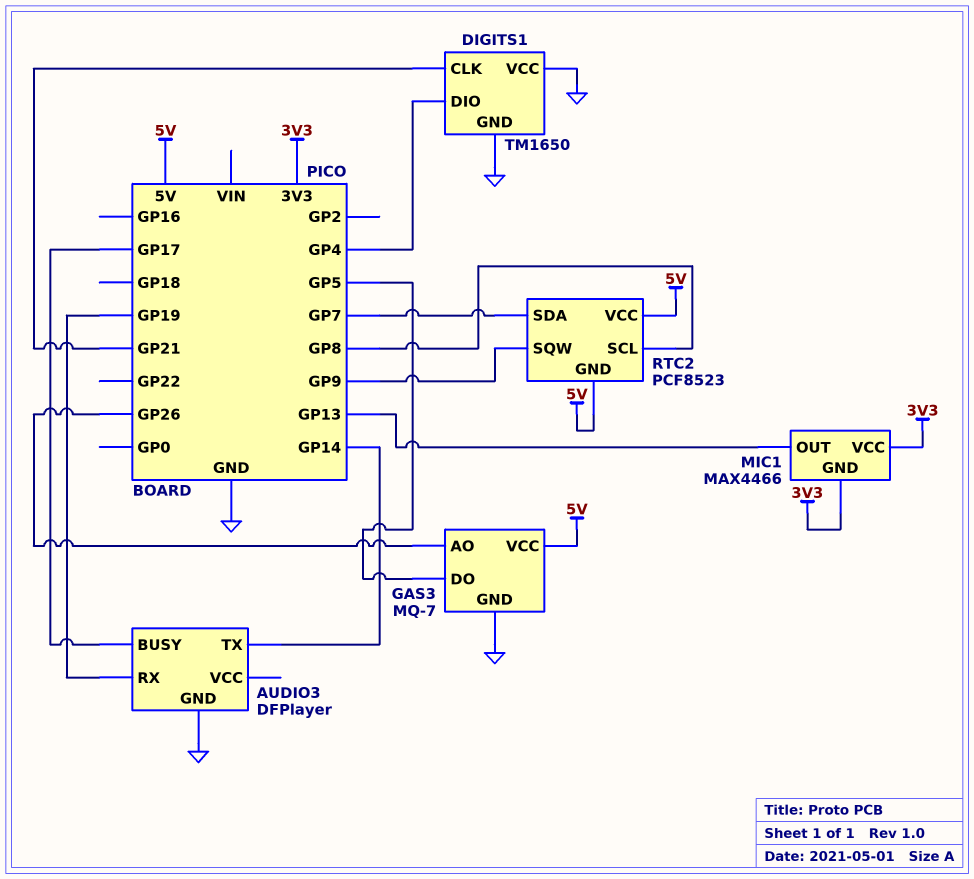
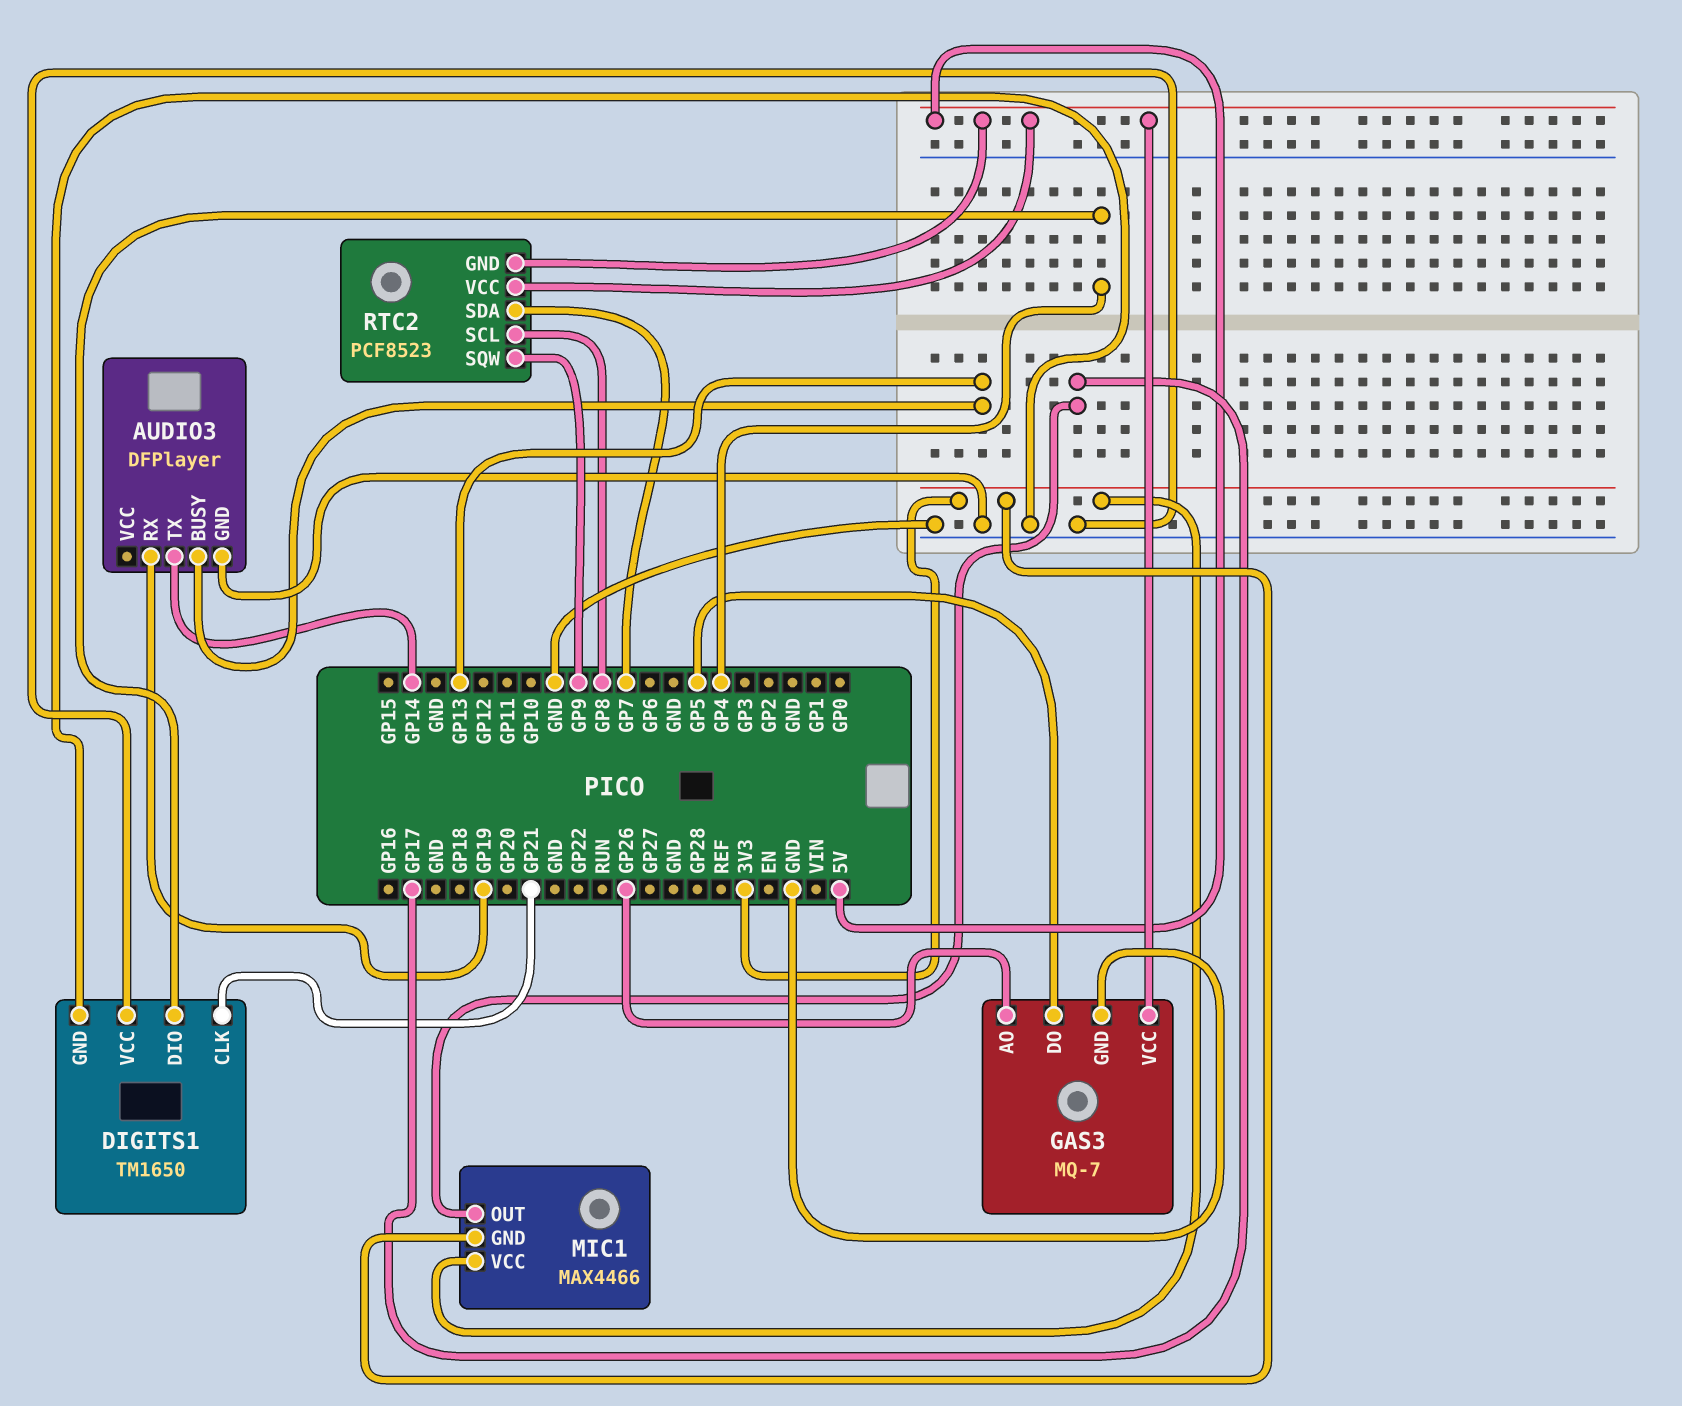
AUDIO3 pin BUSY: GP17 -> GP13
MIC1 pin OUT: GP13 -> GP17

